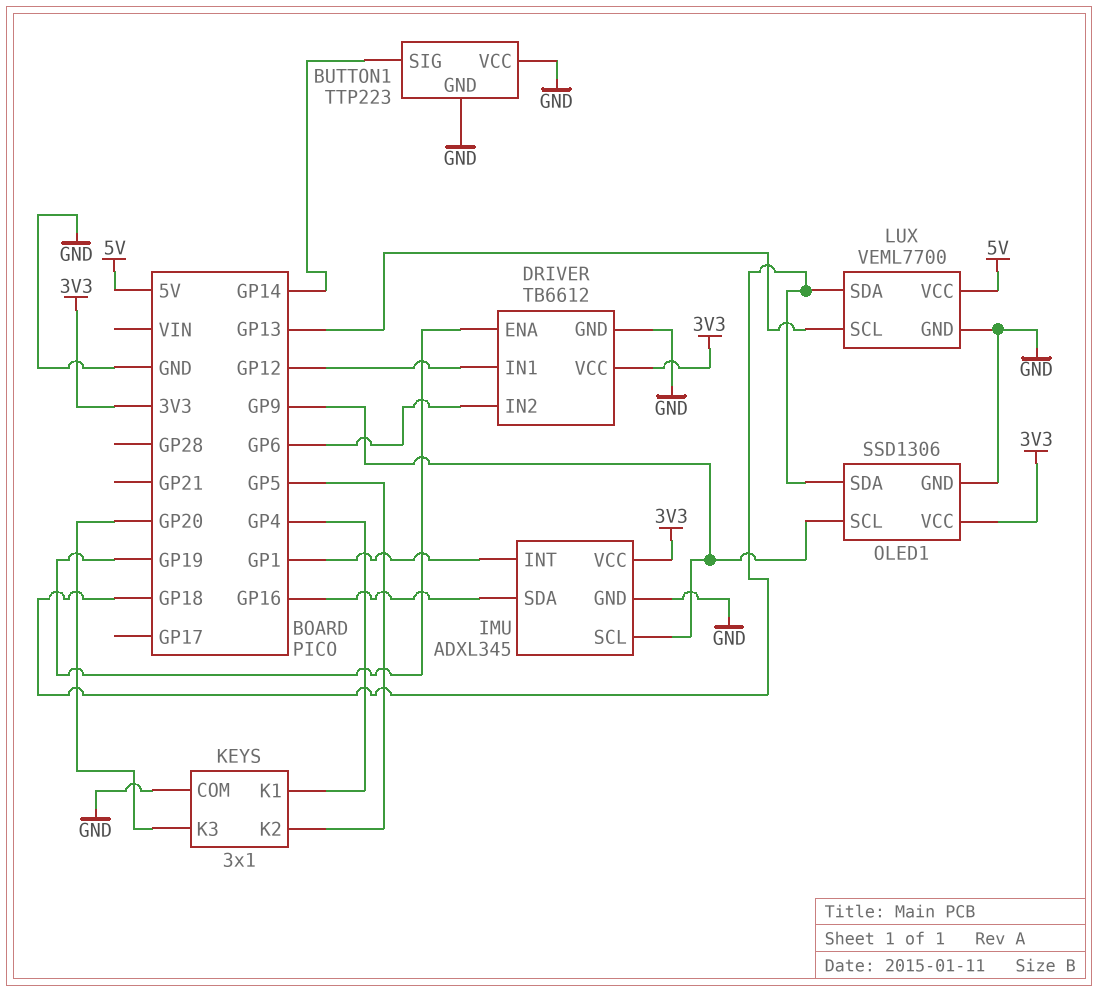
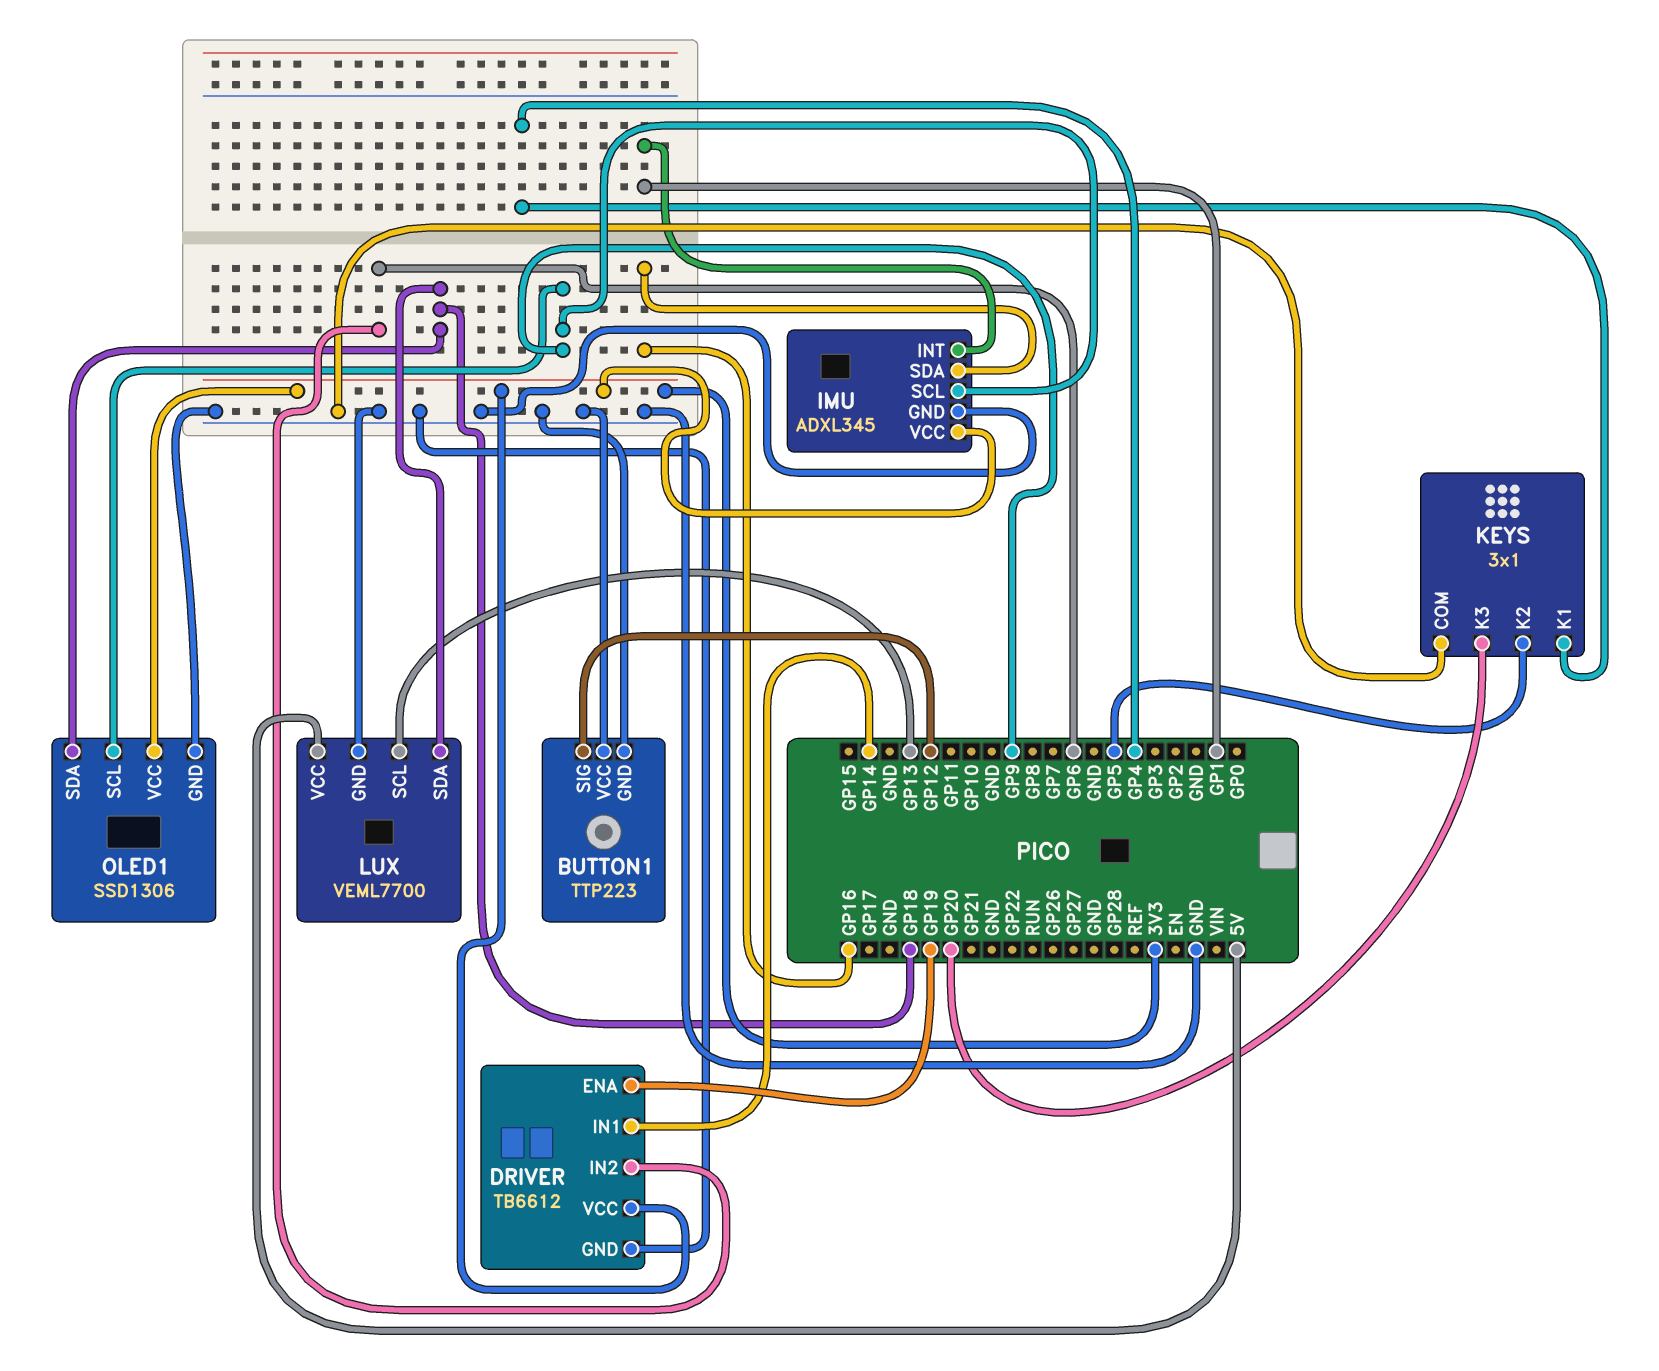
BUTTON1 pin SIG: GP14 -> GP12
DRIVER pin IN1: GP12 -> GP14

